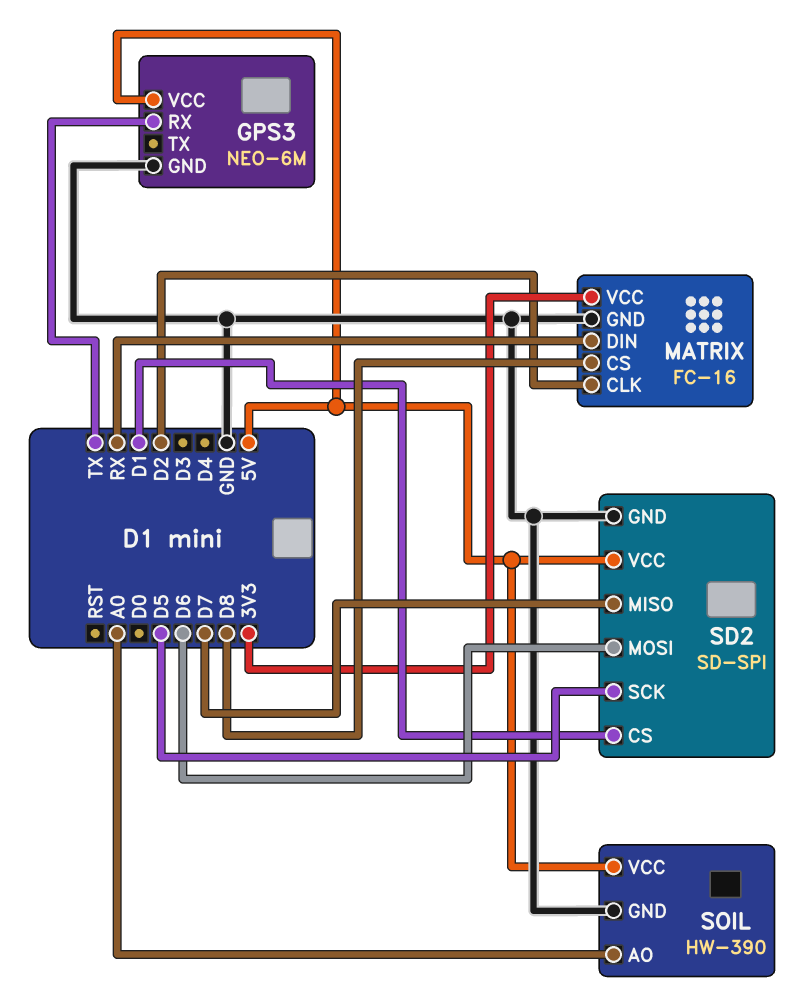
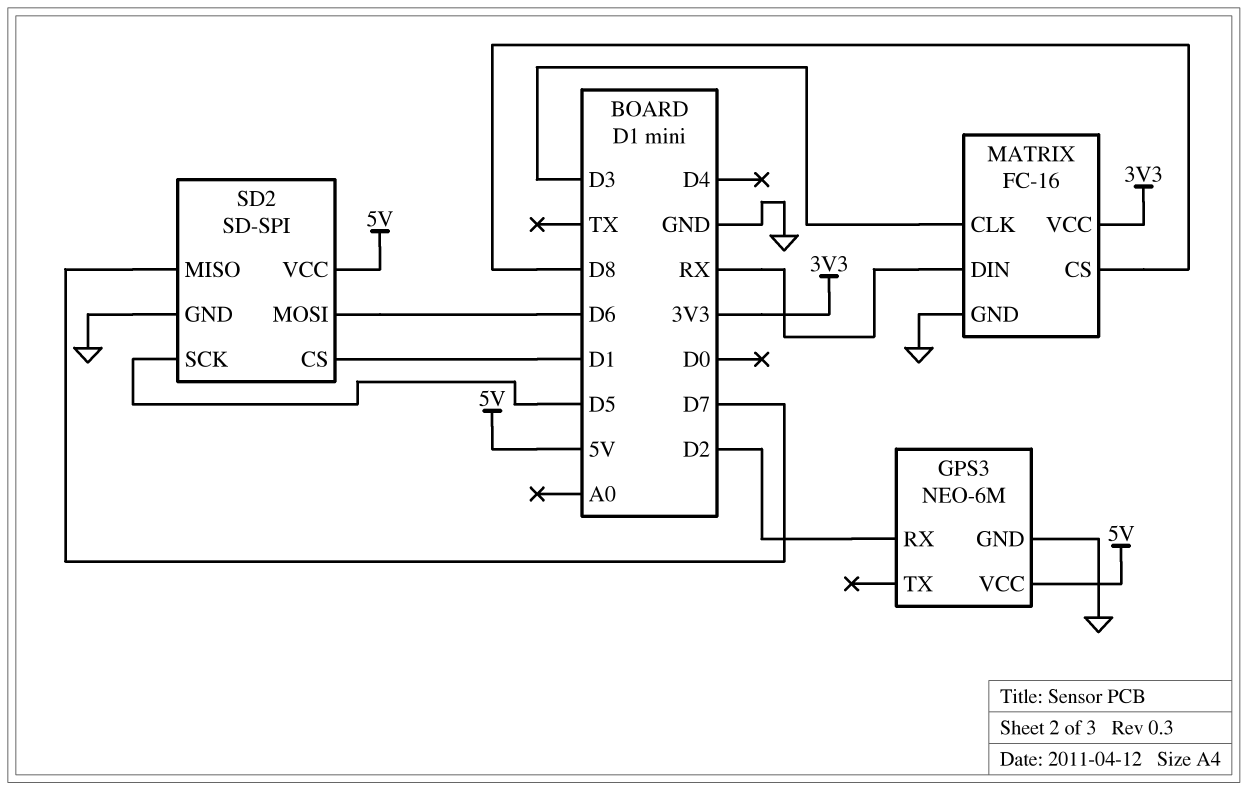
GPS3 pin RX: TX -> D2
MATRIX pin CLK: D2 -> D3
SOIL: HW-390 -> none
SOIL pin AO: A0 -> none
SOIL pin GND: GND -> none
SOIL pin VCC: 5V -> none

